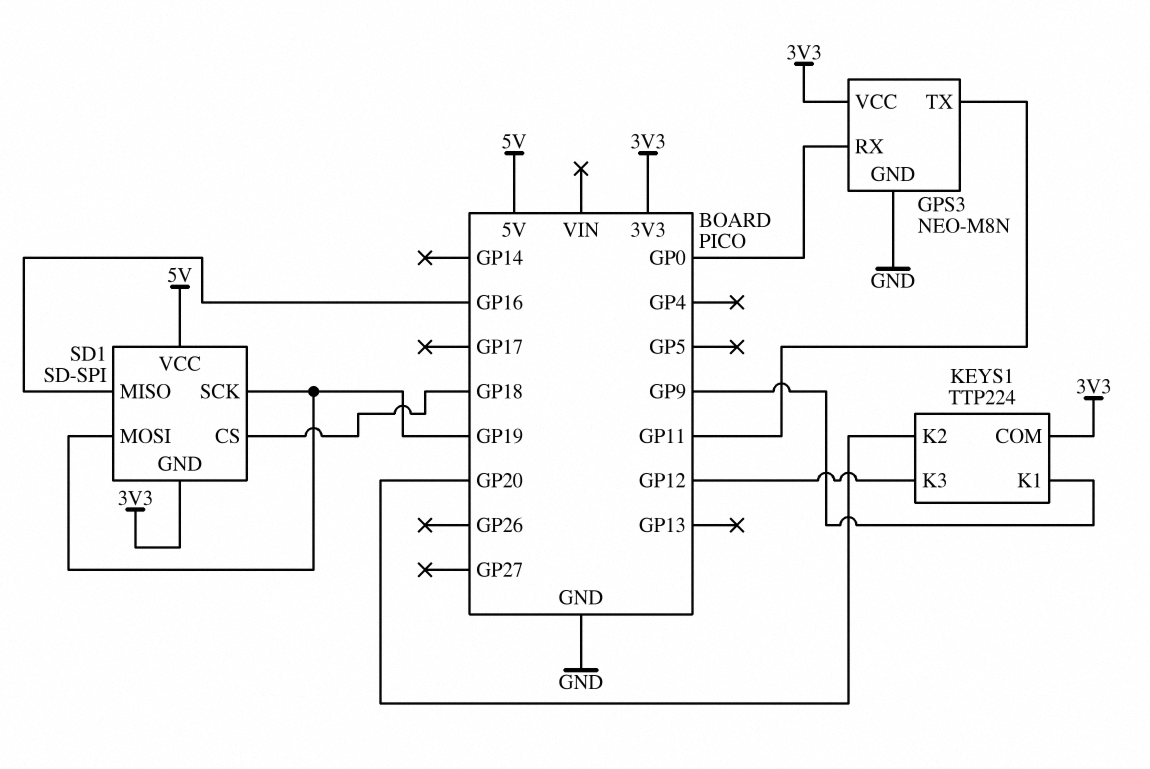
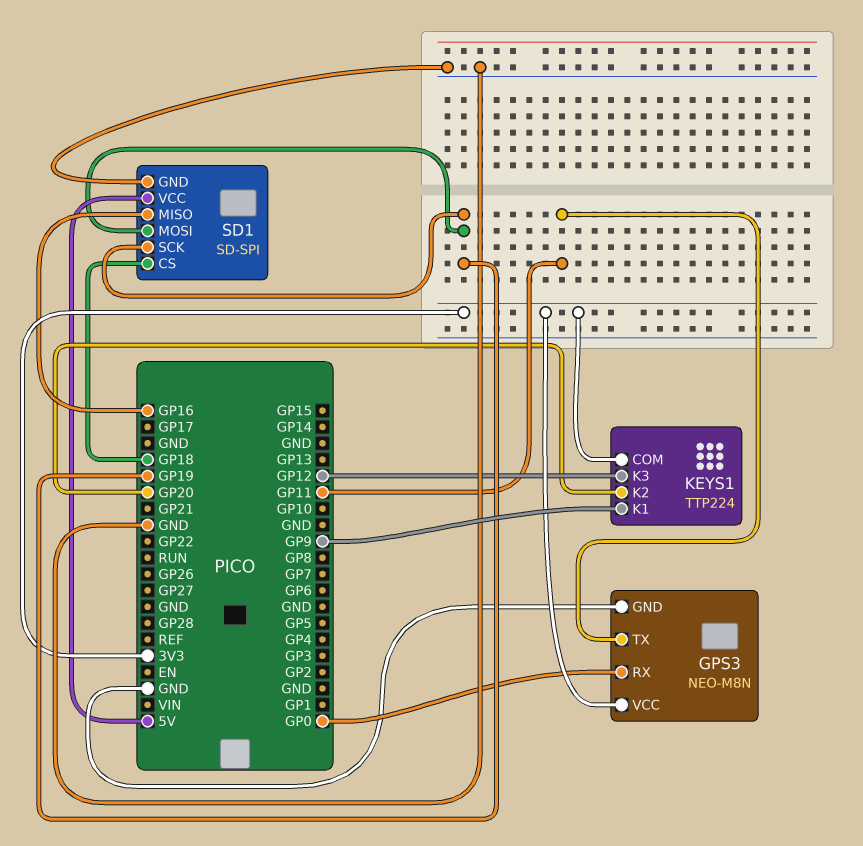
SD1 pin GND: 3V3 -> GND

